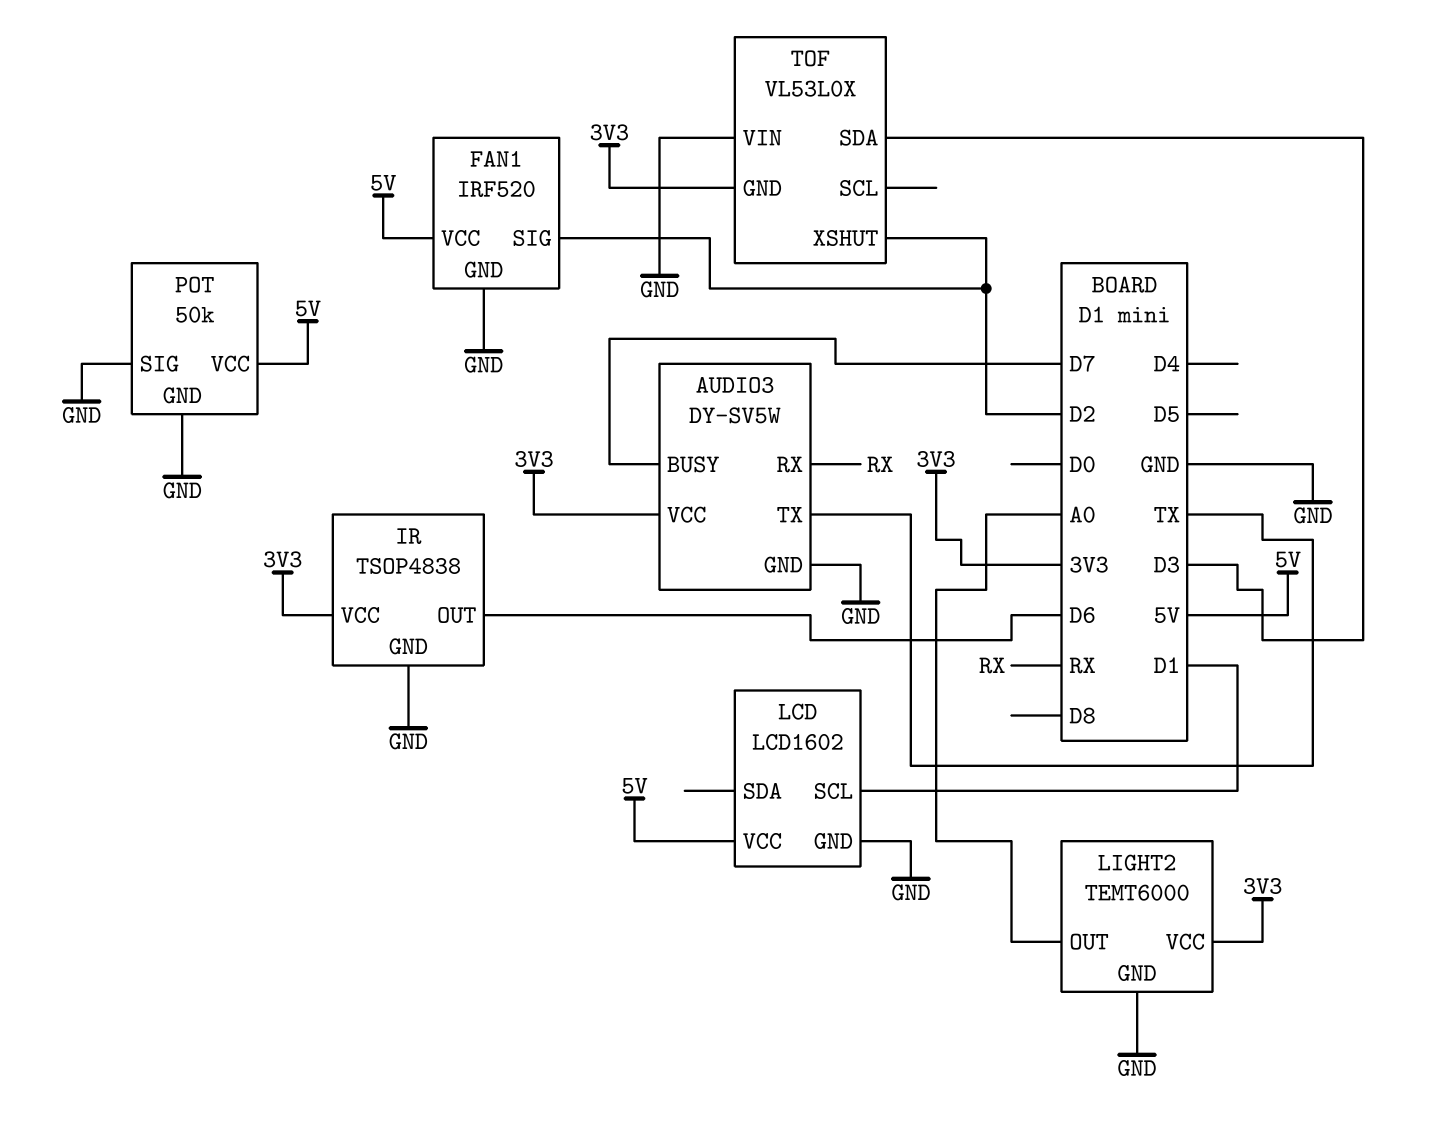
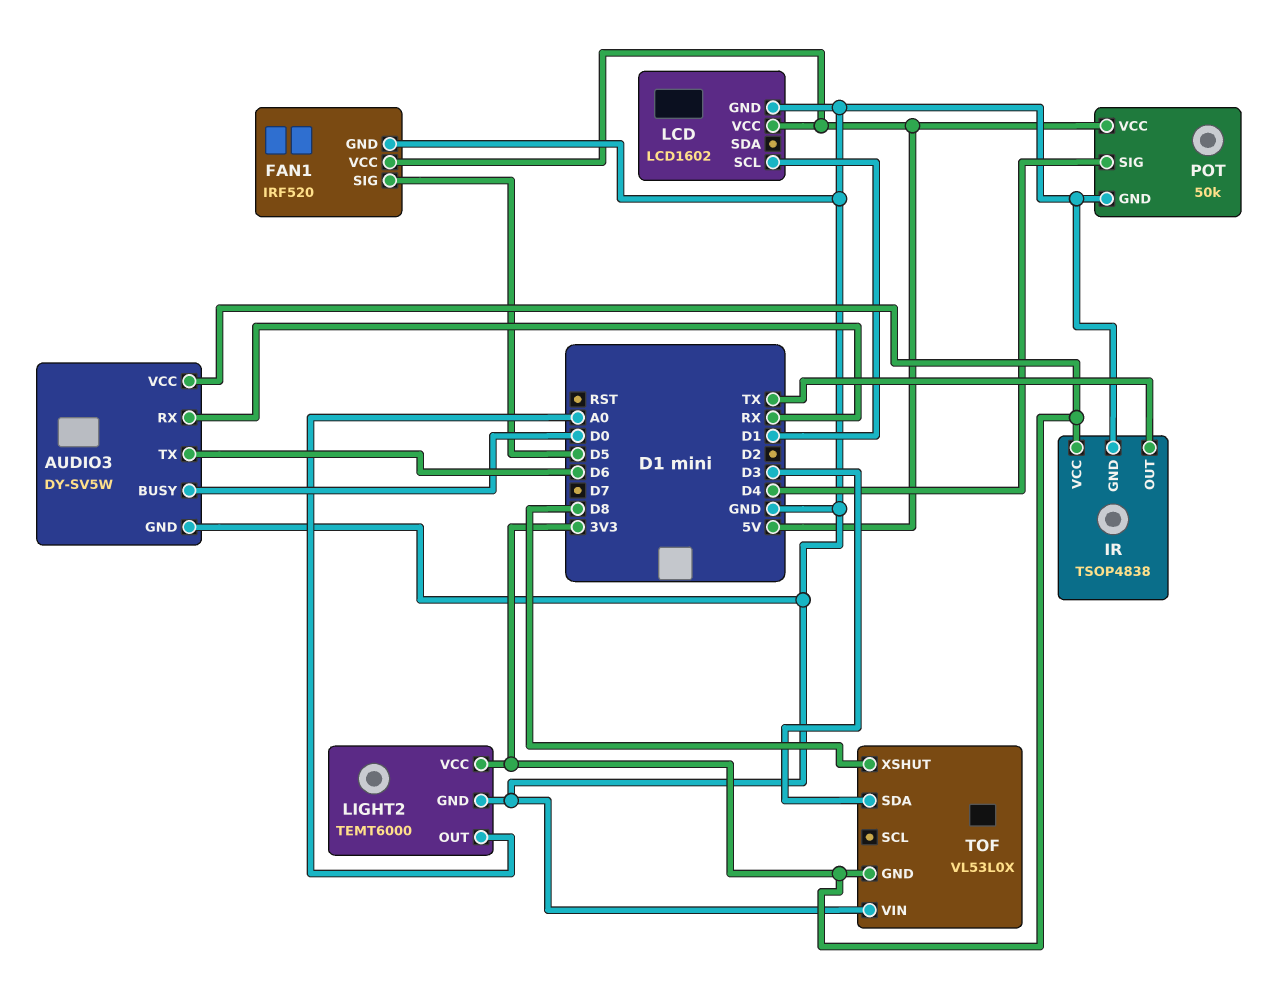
AUDIO3 pin BUSY: D7 -> D0
AUDIO3 pin TX: TX -> D6
FAN1 pin SIG: D2 -> D5
IR pin OUT: D6 -> TX
POT pin SIG: GND -> D4
TOF pin XSHUT: D2 -> D8

